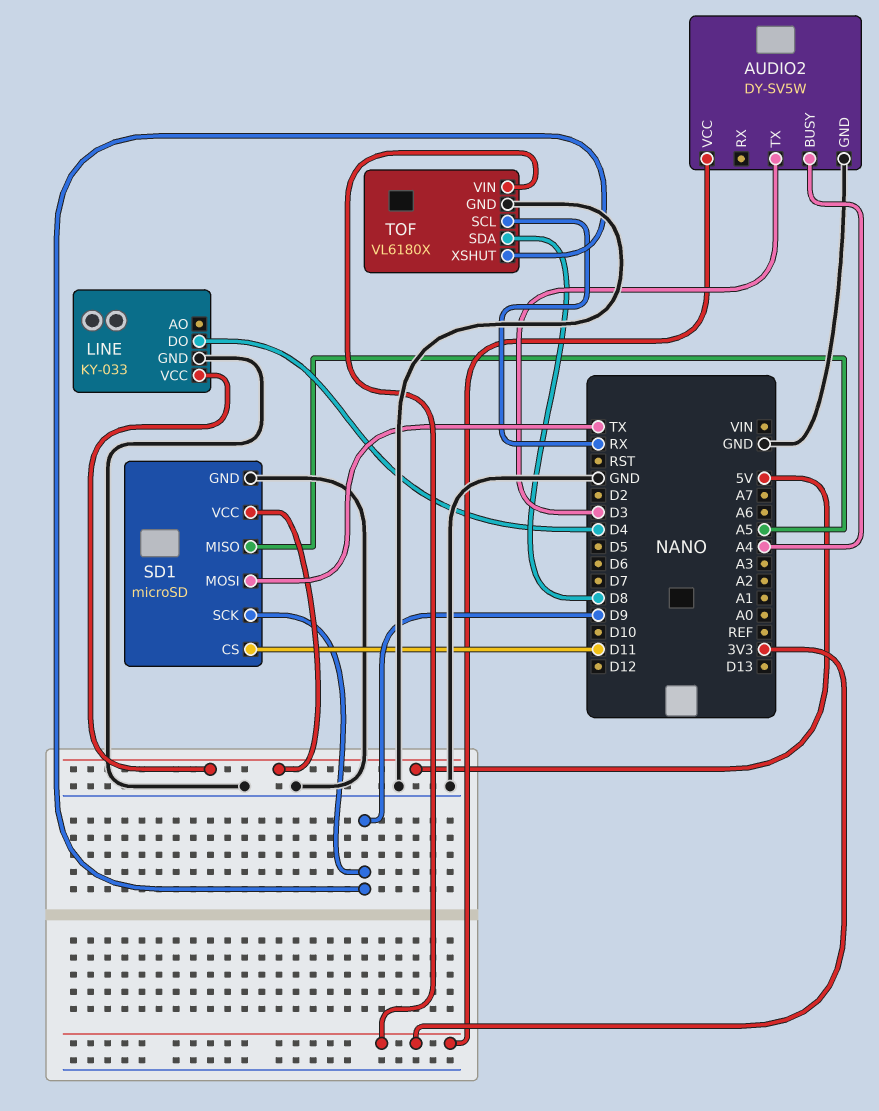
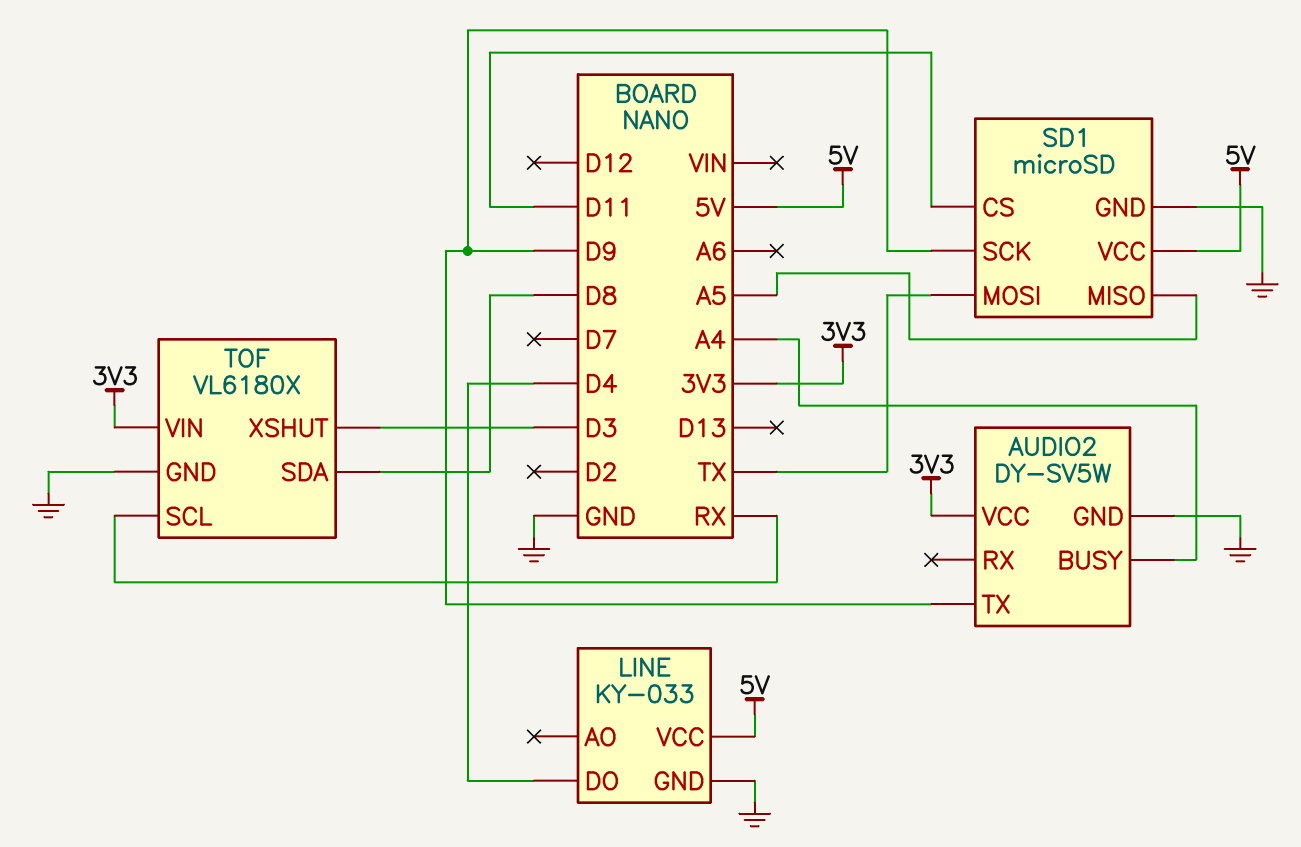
AUDIO2 pin TX: D3 -> D9
TOF pin XSHUT: D9 -> D3

